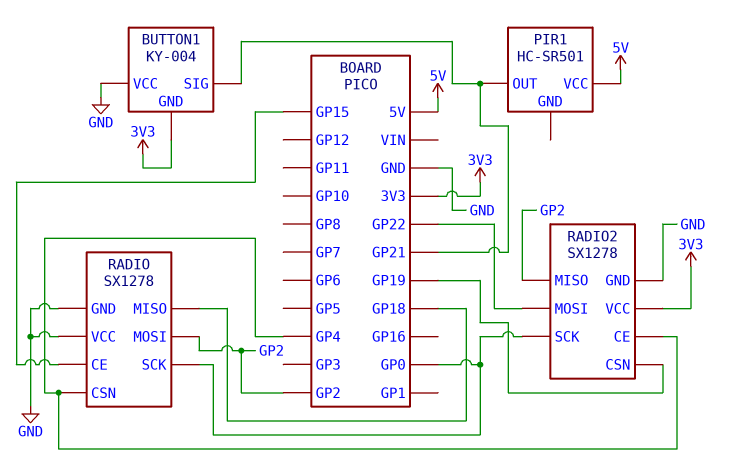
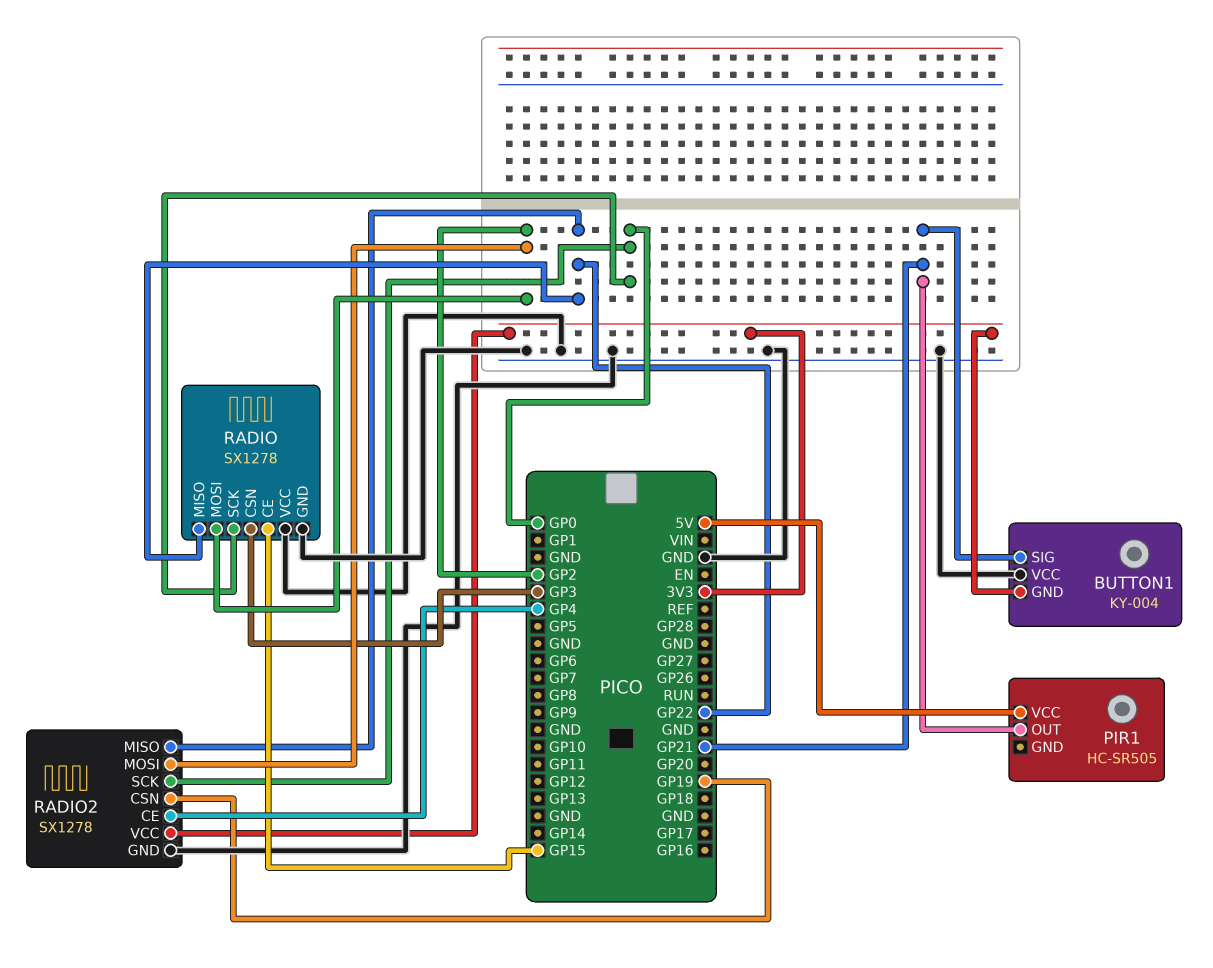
PIR1: HC-SR501 -> HC-SR505
RADIO pin CSN: GP4 -> GP3
RADIO pin MISO: GP18 -> GP22
RADIO2 pin MISO: GP2 -> GP22
RADIO2 pin MOSI: GP22 -> GP2

